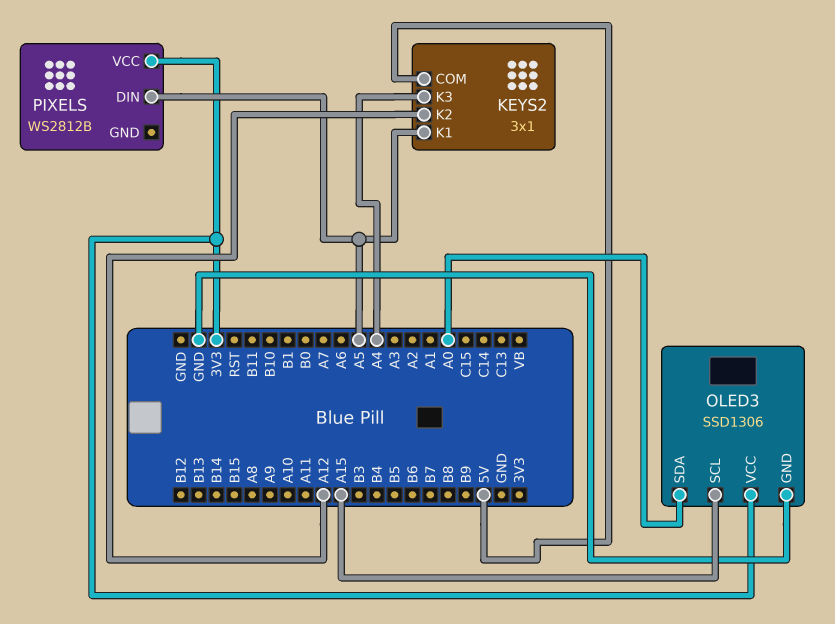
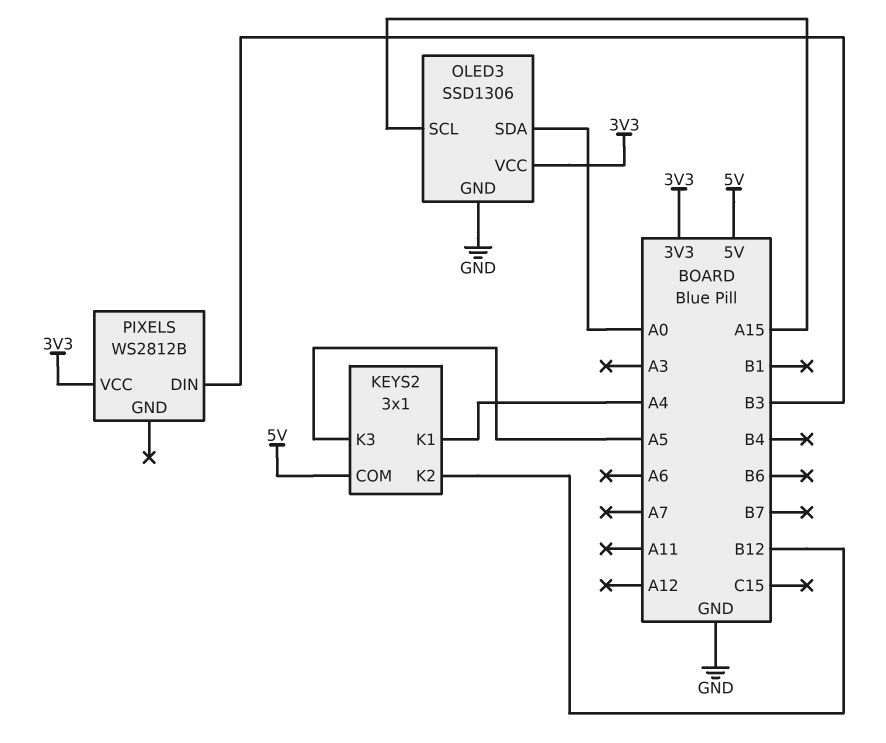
KEYS2 pin K1: A5 -> A4
KEYS2 pin K2: A12 -> B12
KEYS2 pin K3: A4 -> A5
PIXELS pin DIN: A5 -> B3

